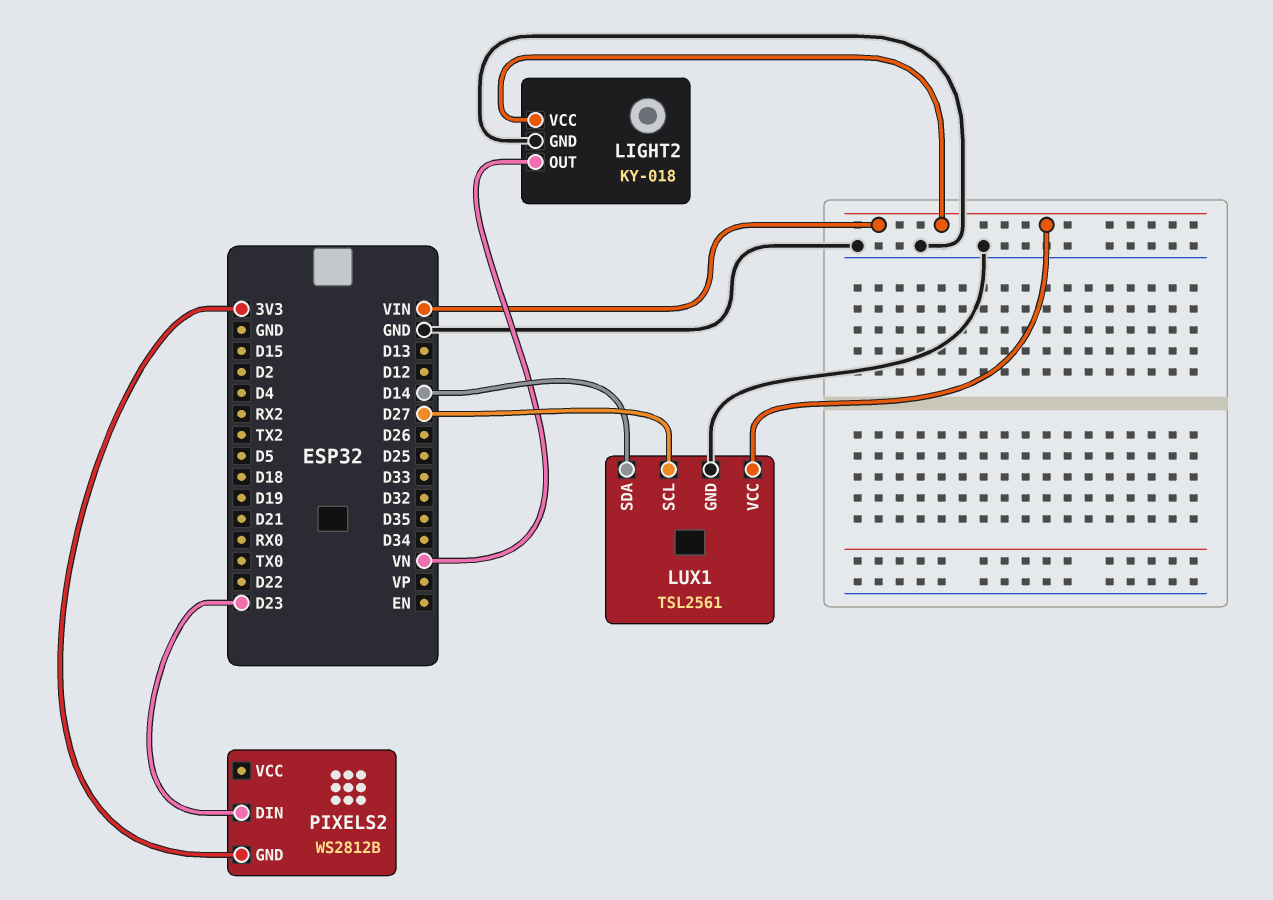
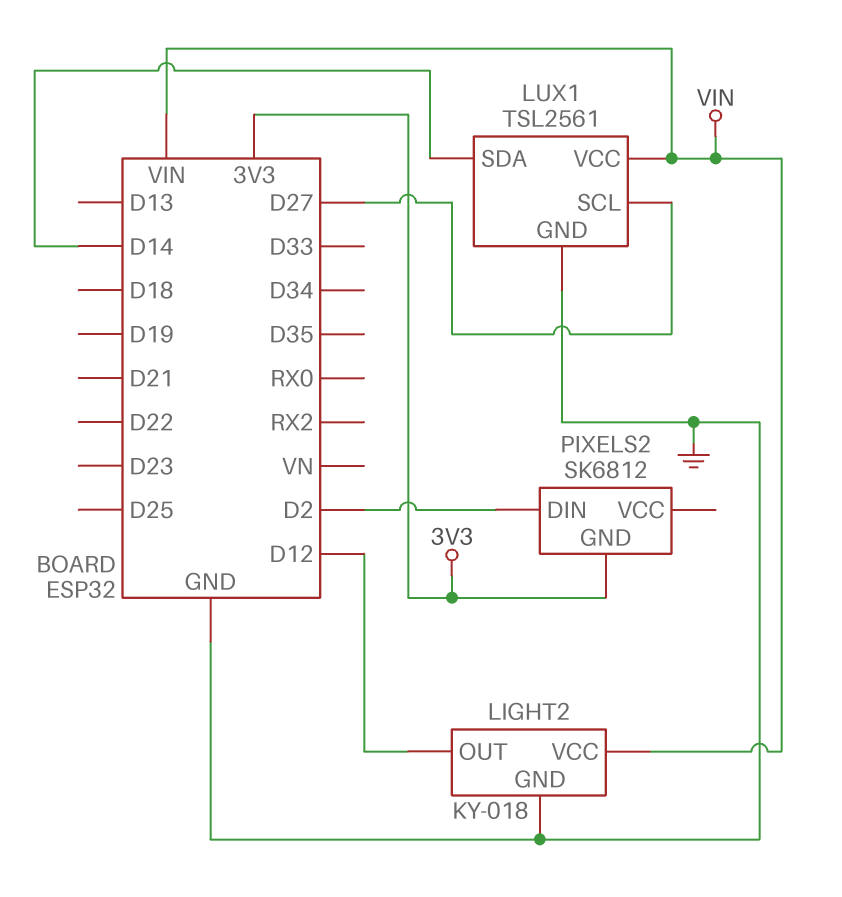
LIGHT2 pin OUT: VN -> D12
PIXELS2: WS2812B -> SK6812
PIXELS2 pin DIN: D23 -> D2

